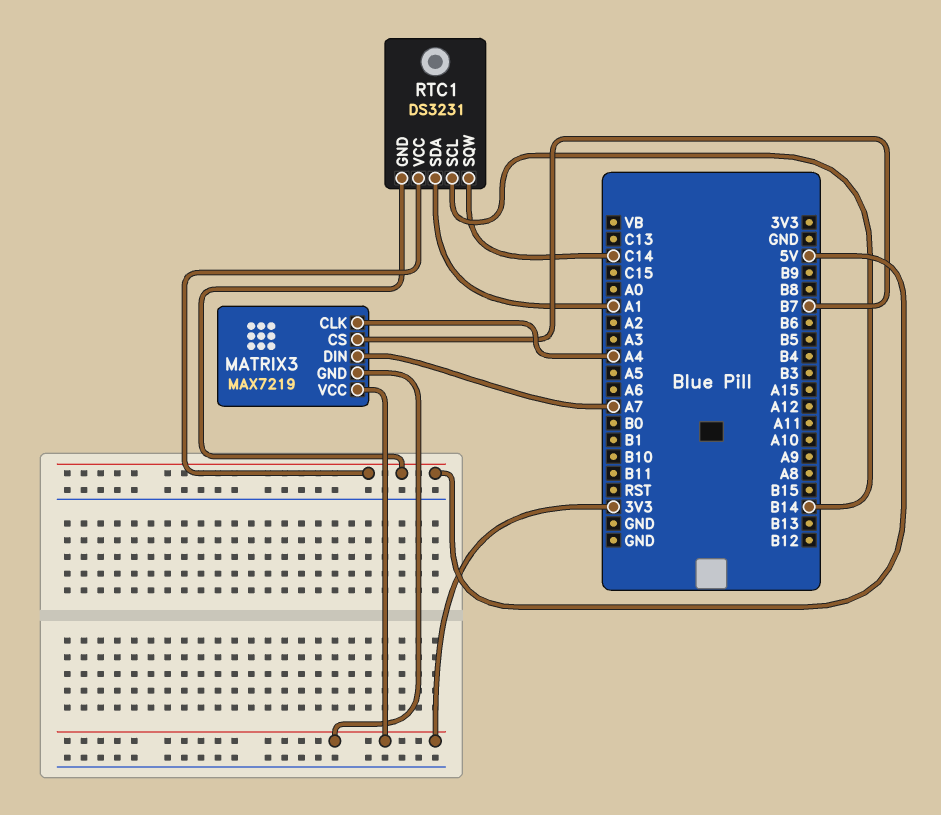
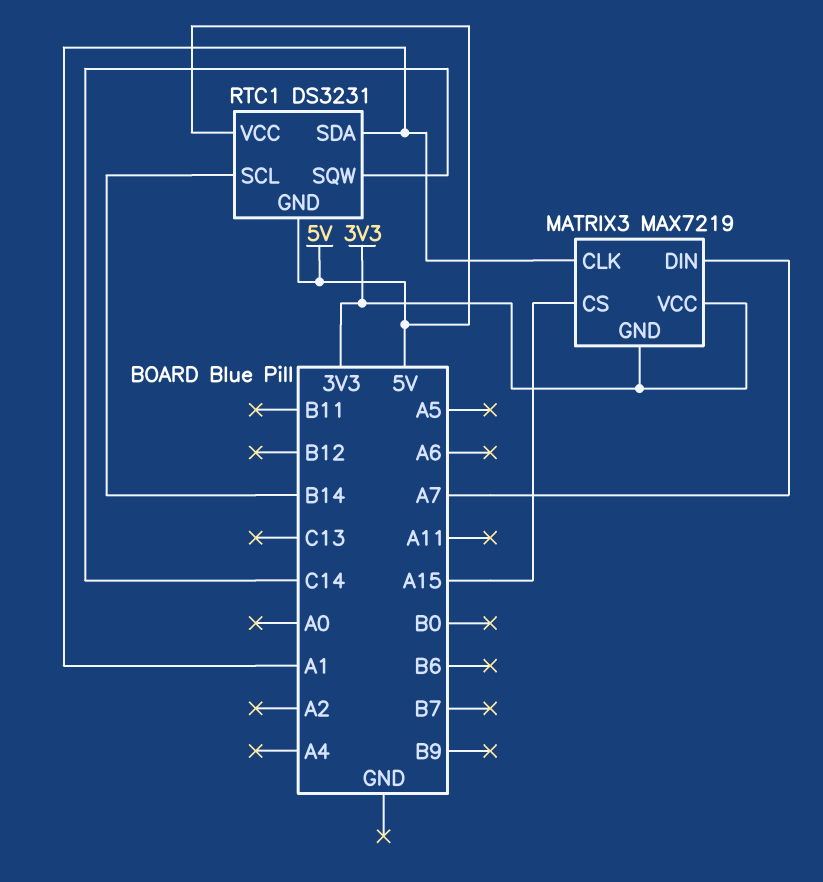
MATRIX3 pin CLK: A4 -> A1
MATRIX3 pin CS: B7 -> A15

